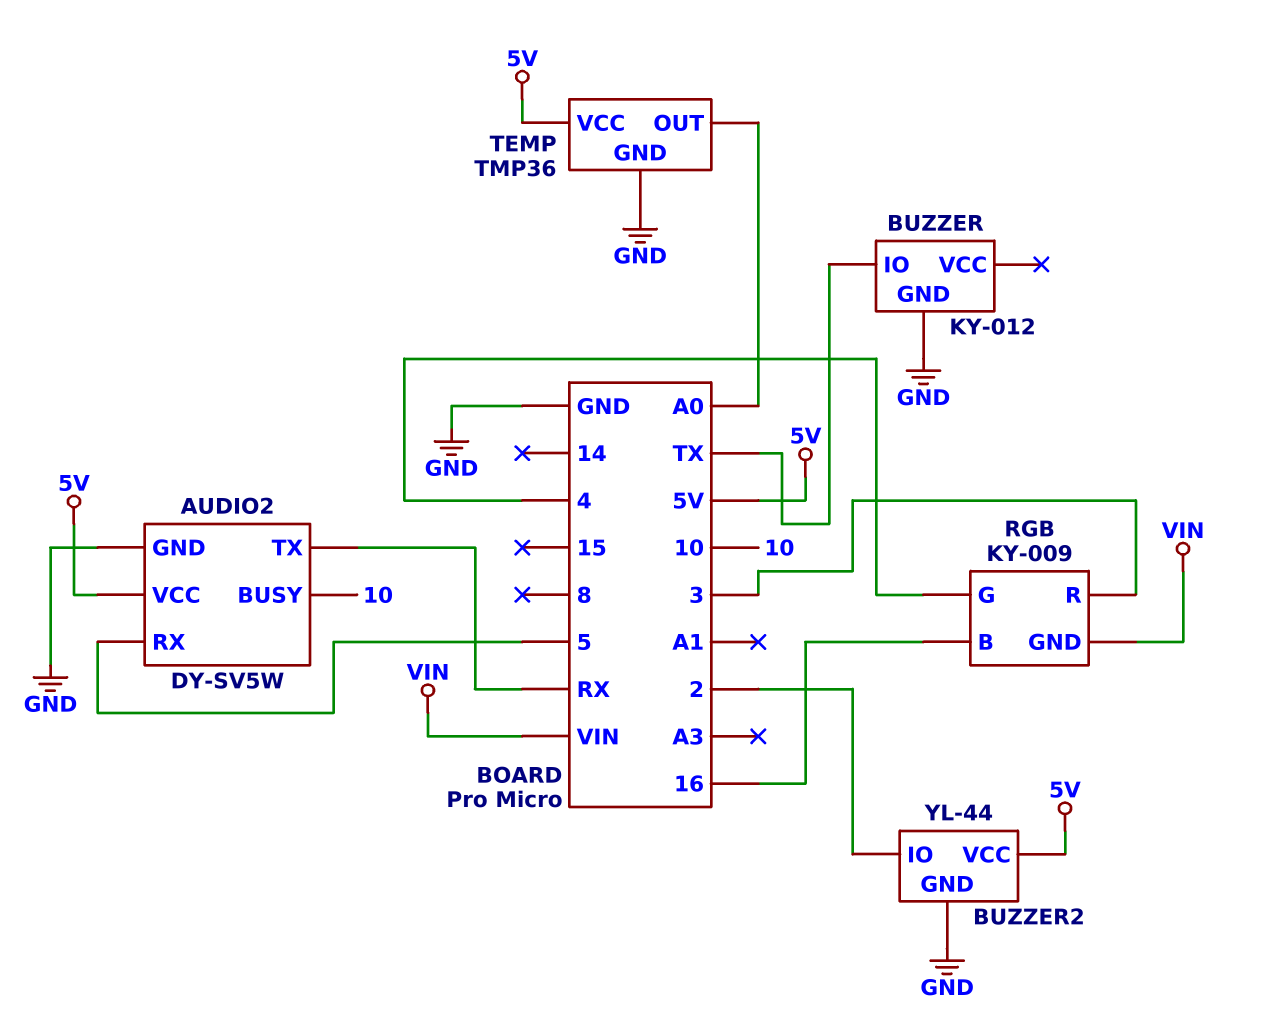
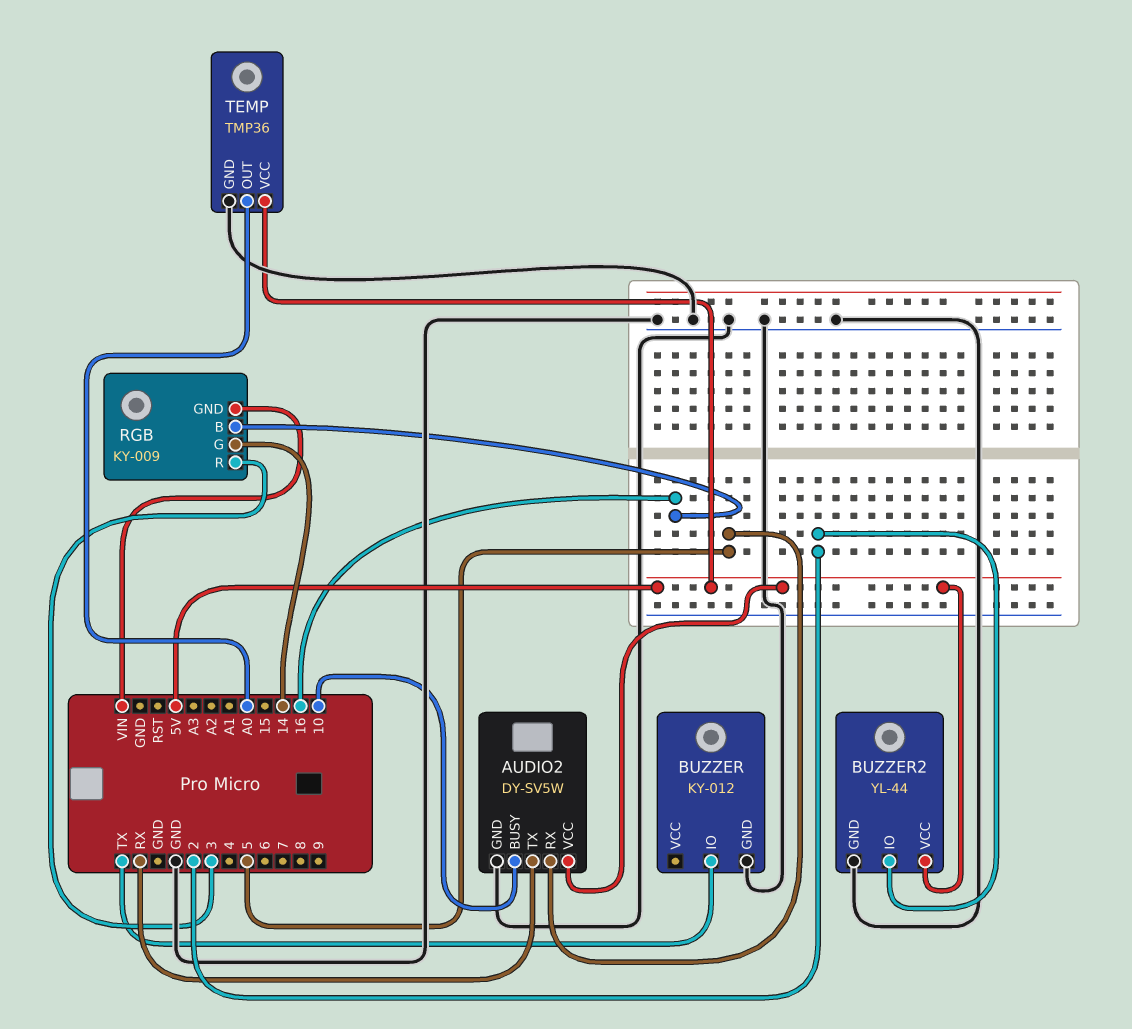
RGB pin G: 4 -> 14

